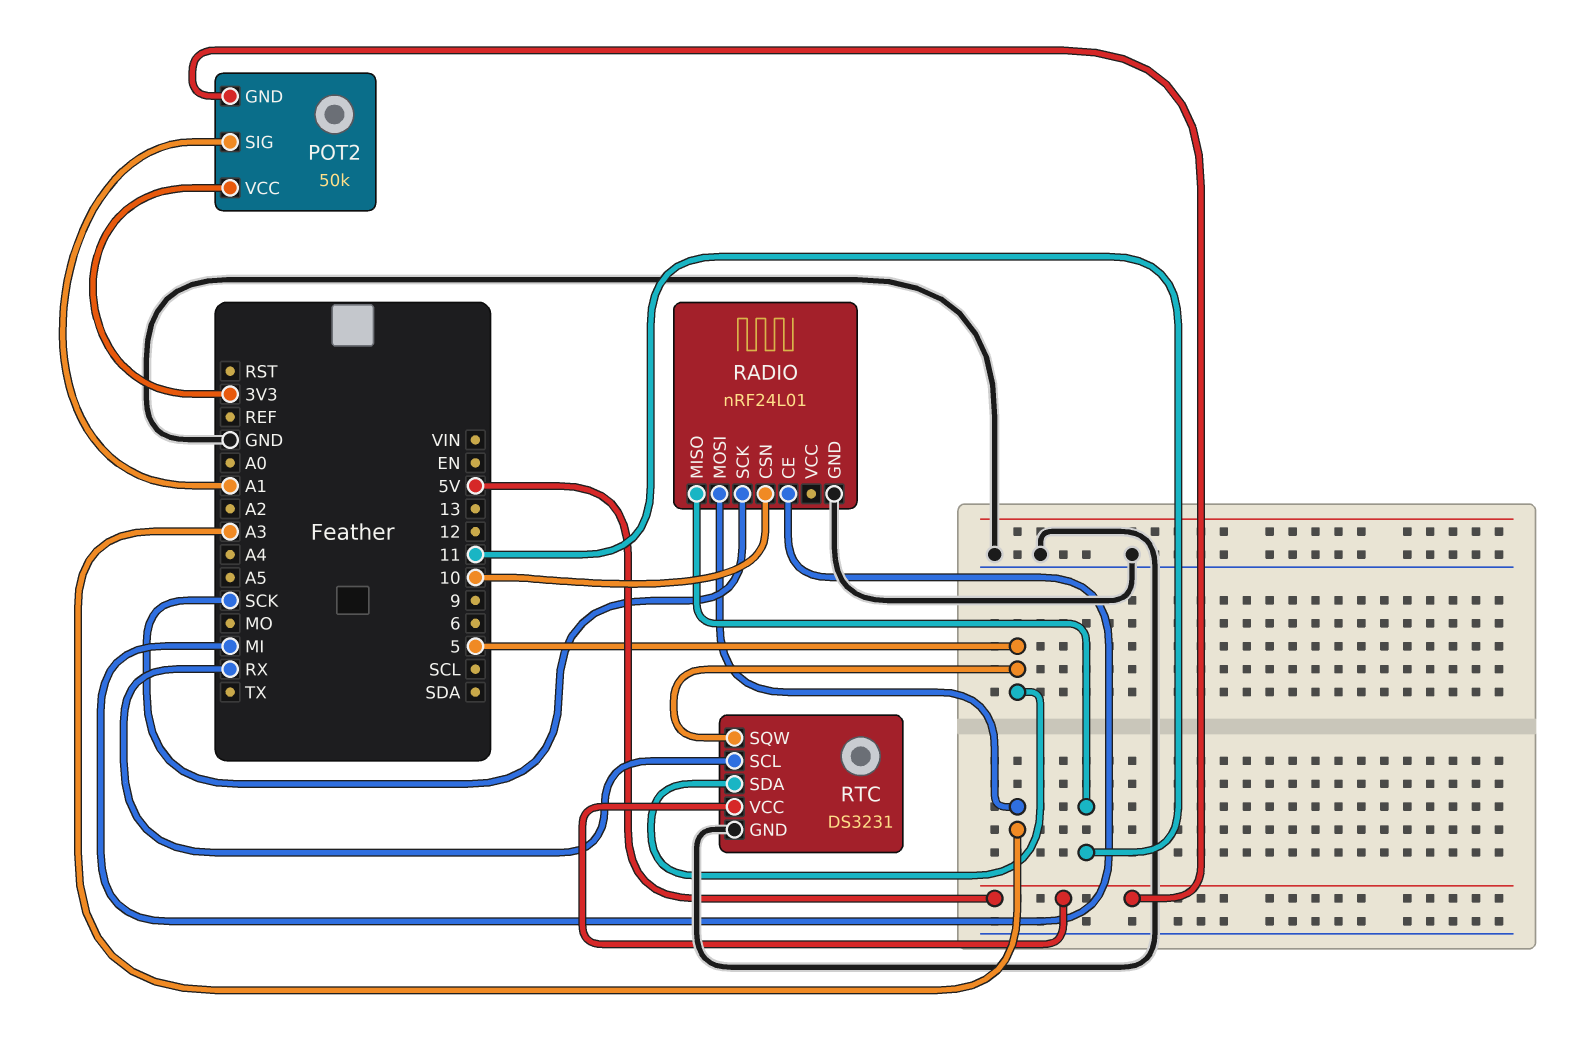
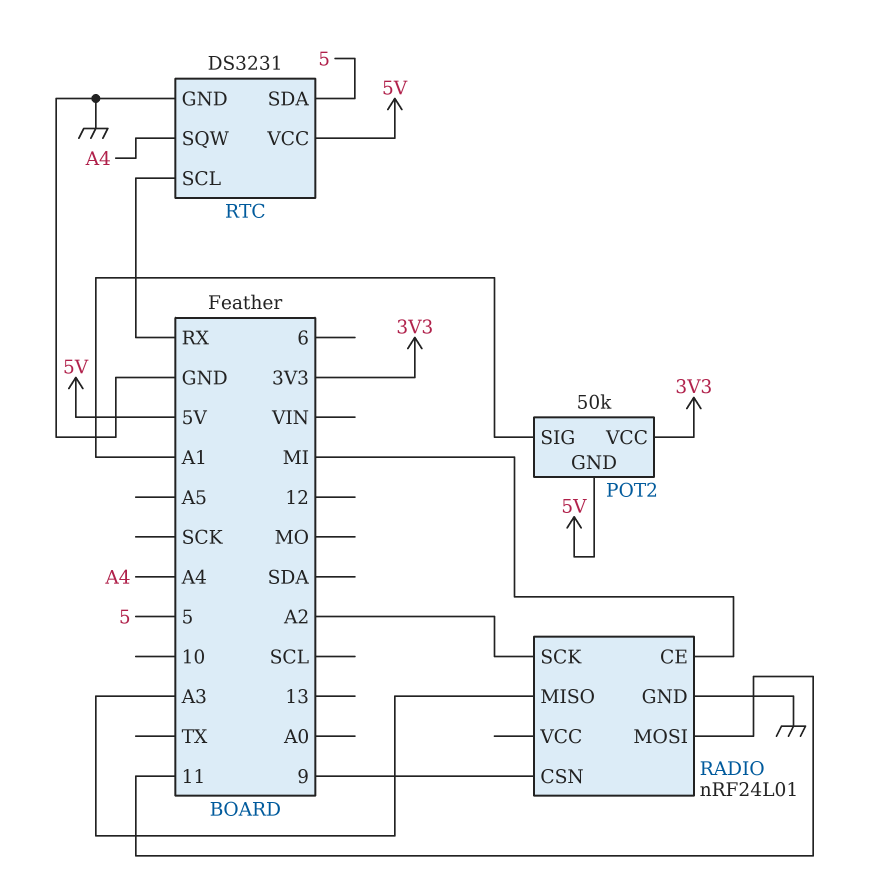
RADIO pin CSN: 10 -> 9
RADIO pin MISO: 11 -> A3
RADIO pin MOSI: A3 -> 11
RADIO pin SCK: SCK -> A2
RTC pin SQW: 5 -> A4

